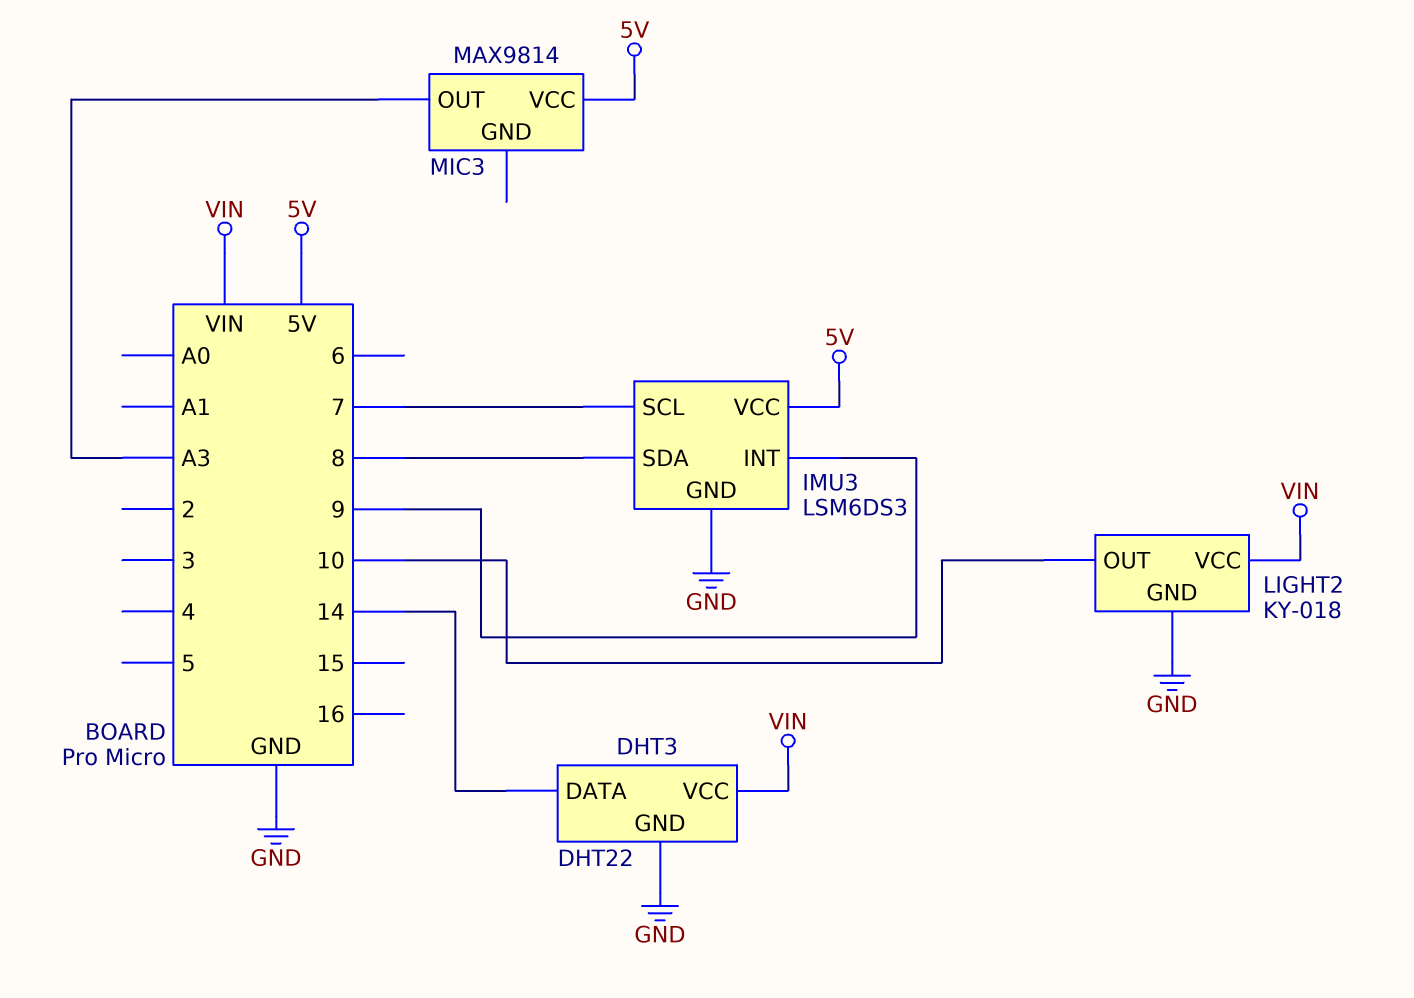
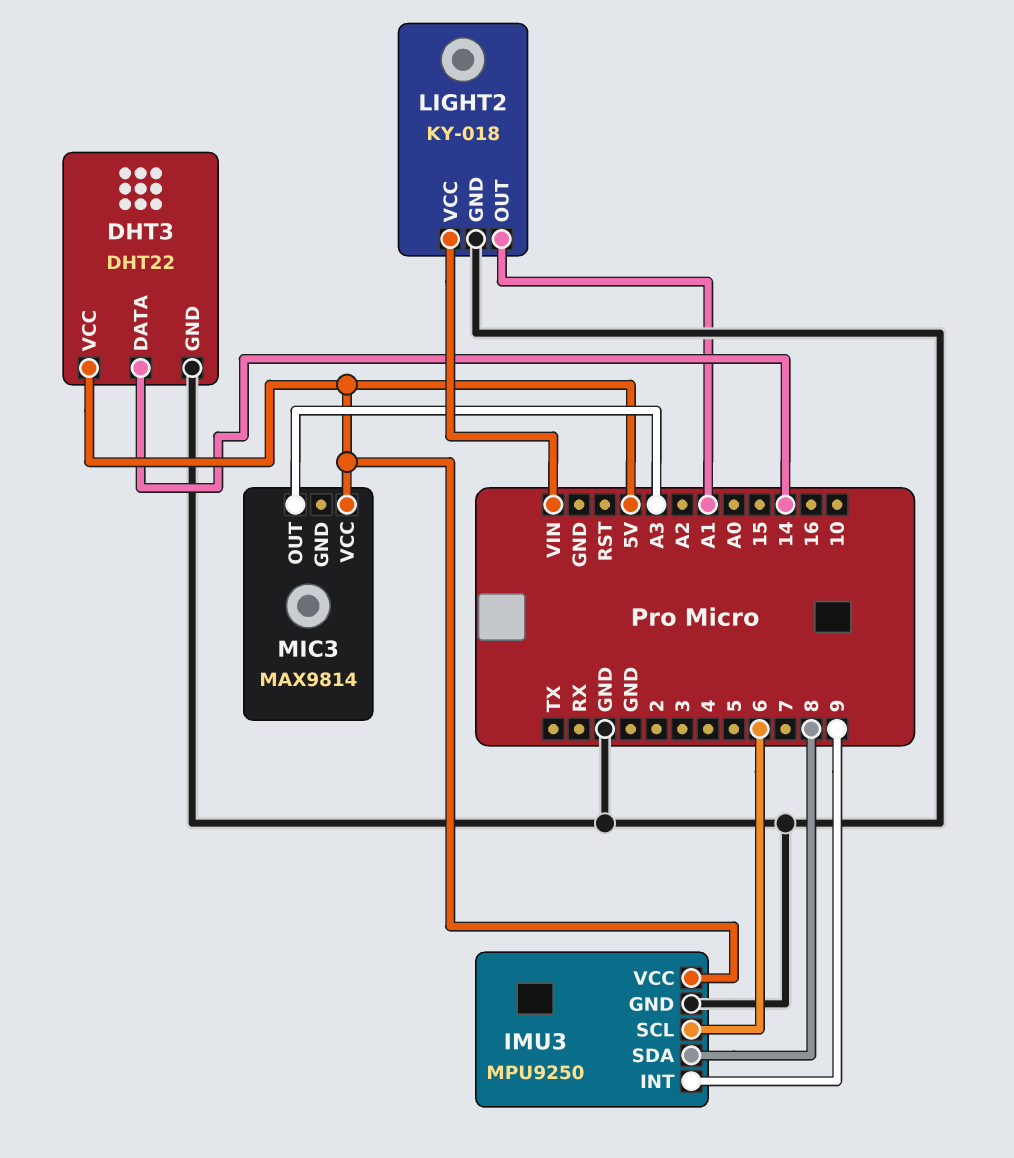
DHT3 pin VCC: VIN -> 5V
IMU3: LSM6DS3 -> MPU9250
IMU3 pin SCL: 7 -> 6
LIGHT2 pin OUT: 10 -> A1

